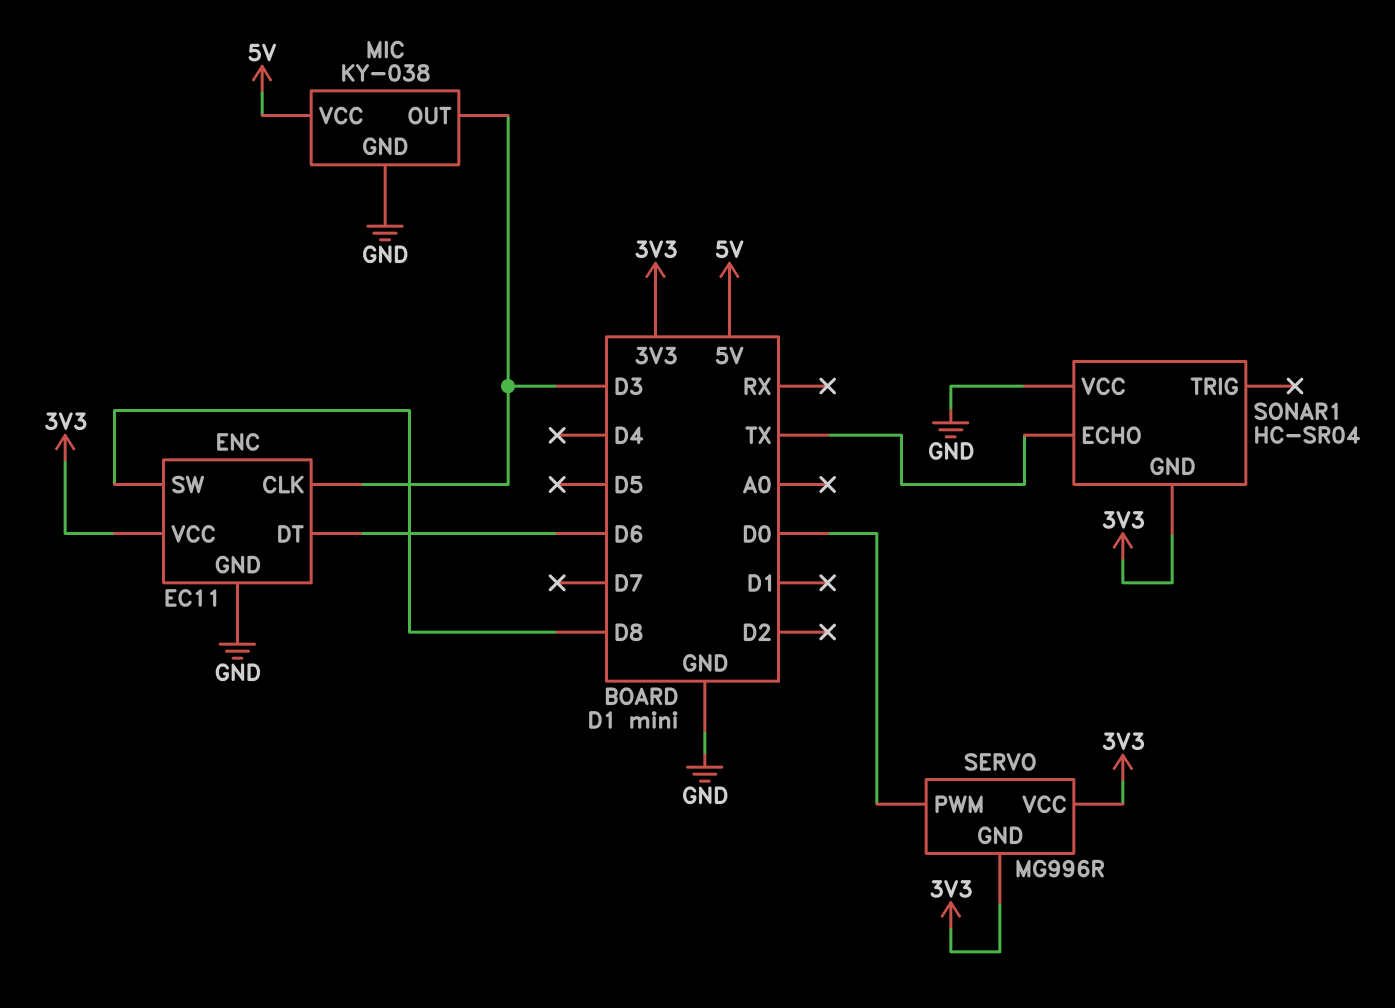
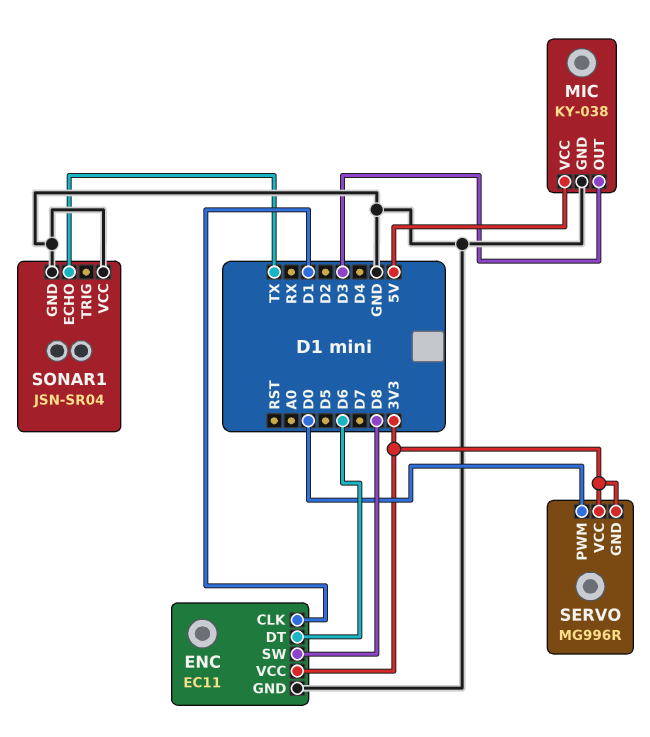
ENC pin CLK: D3 -> D1
SONAR1: HC-SR04 -> JSN-SR04
SONAR1 pin GND: 3V3 -> GND

